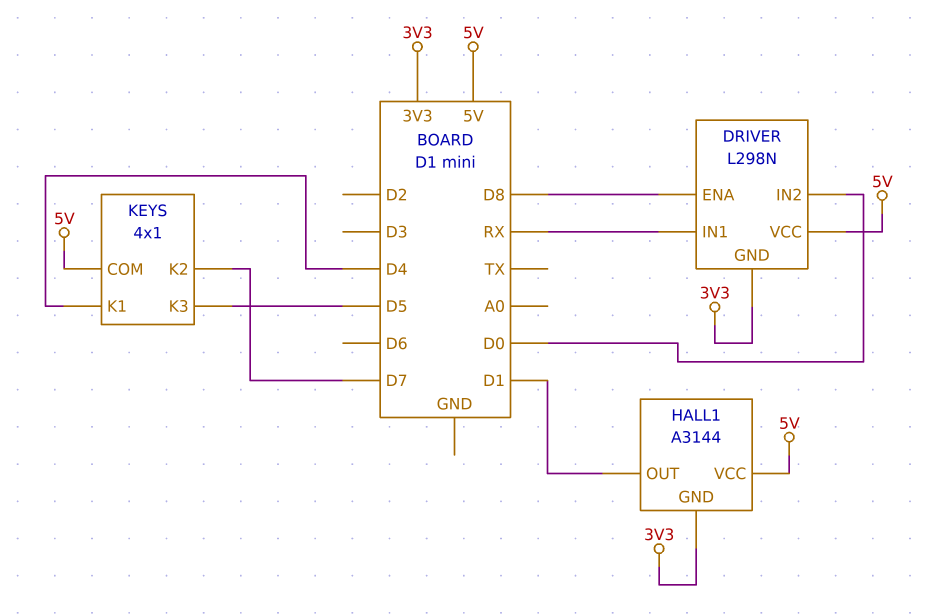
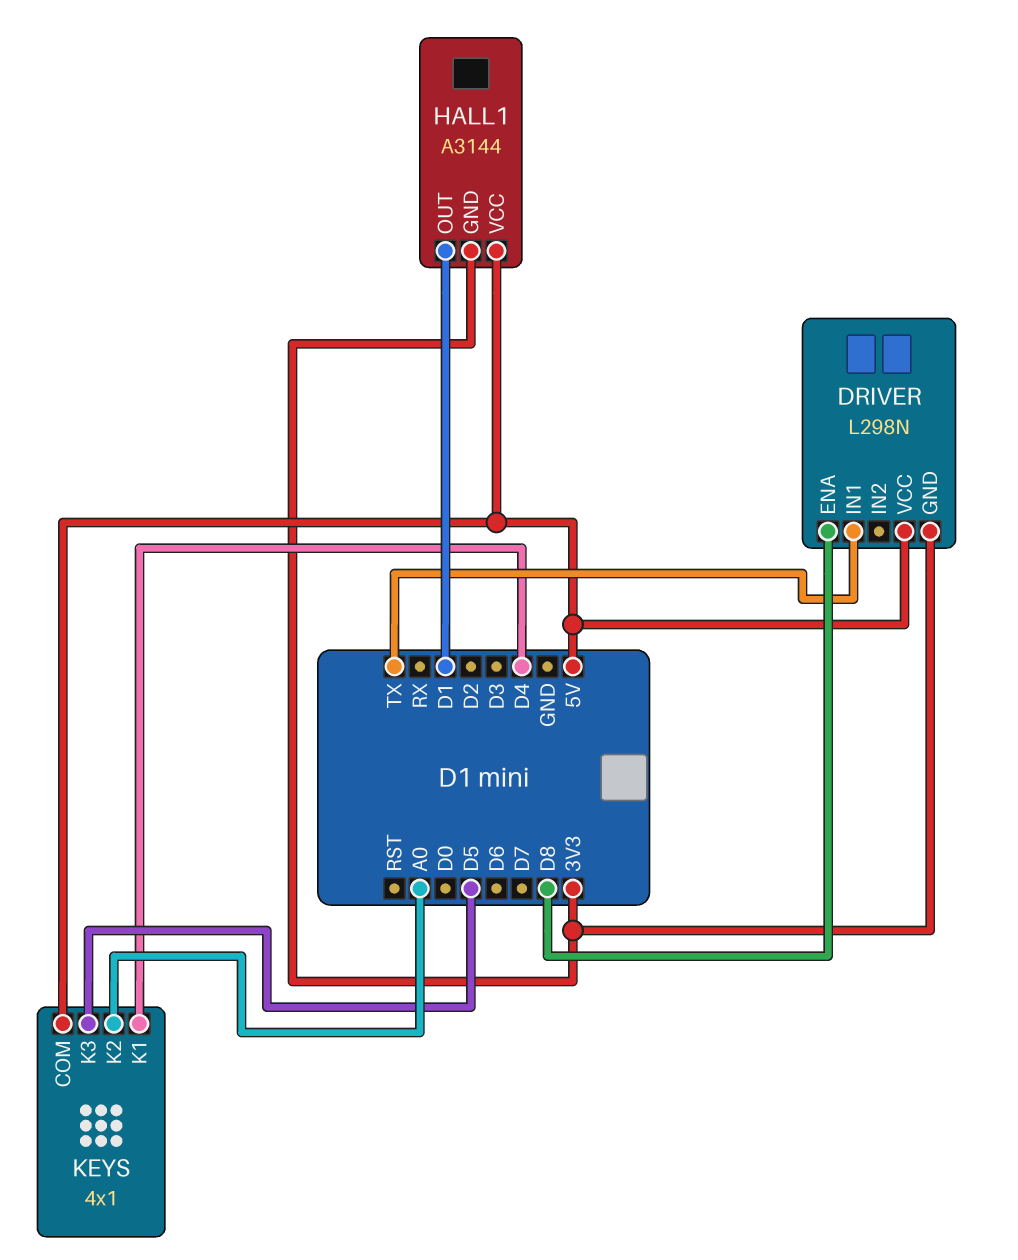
DRIVER pin IN1: RX -> TX
DRIVER pin IN2: D0 -> none
KEYS pin K2: D7 -> A0

